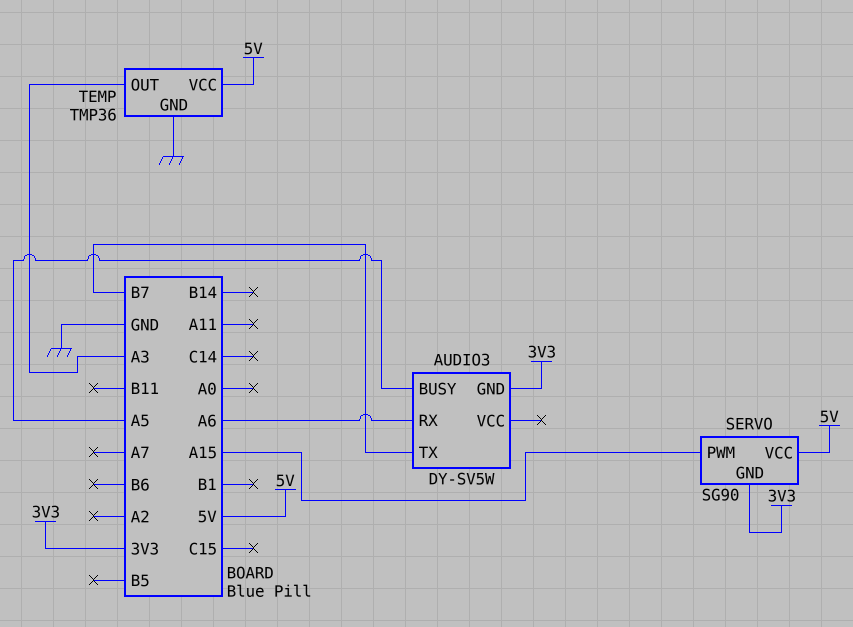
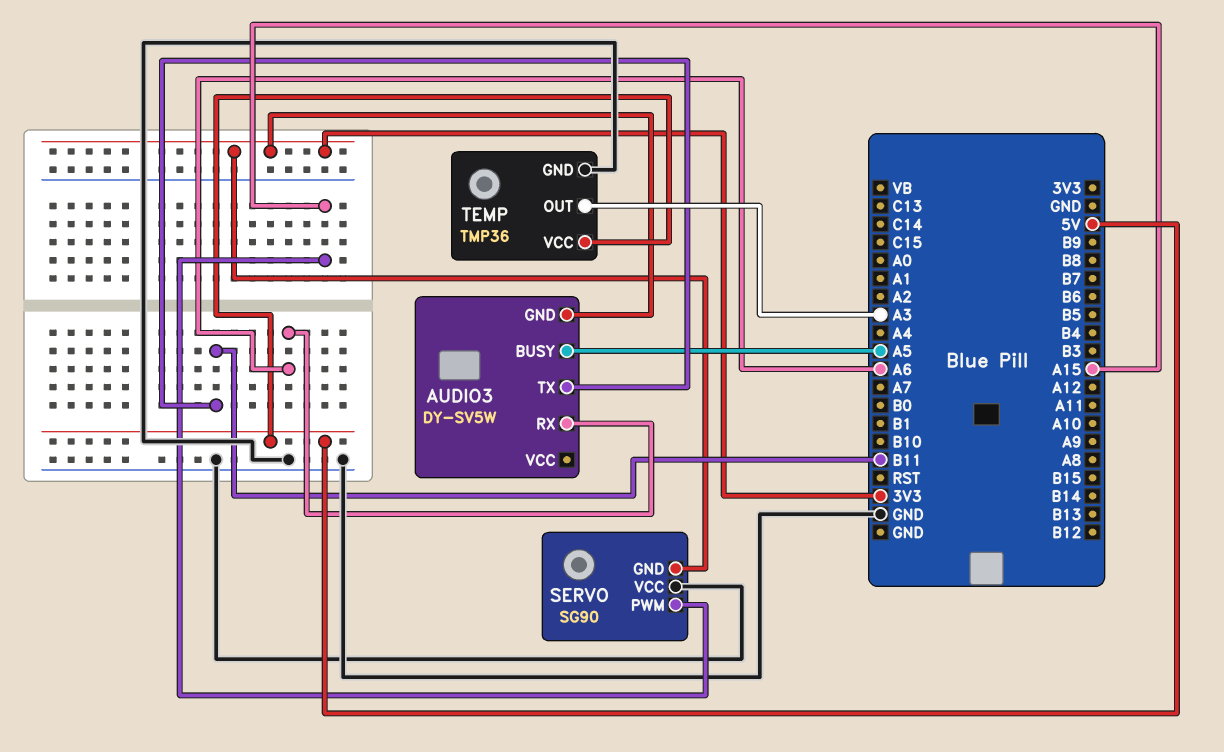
AUDIO3 pin TX: B7 -> B11
SERVO pin VCC: 5V -> GND

